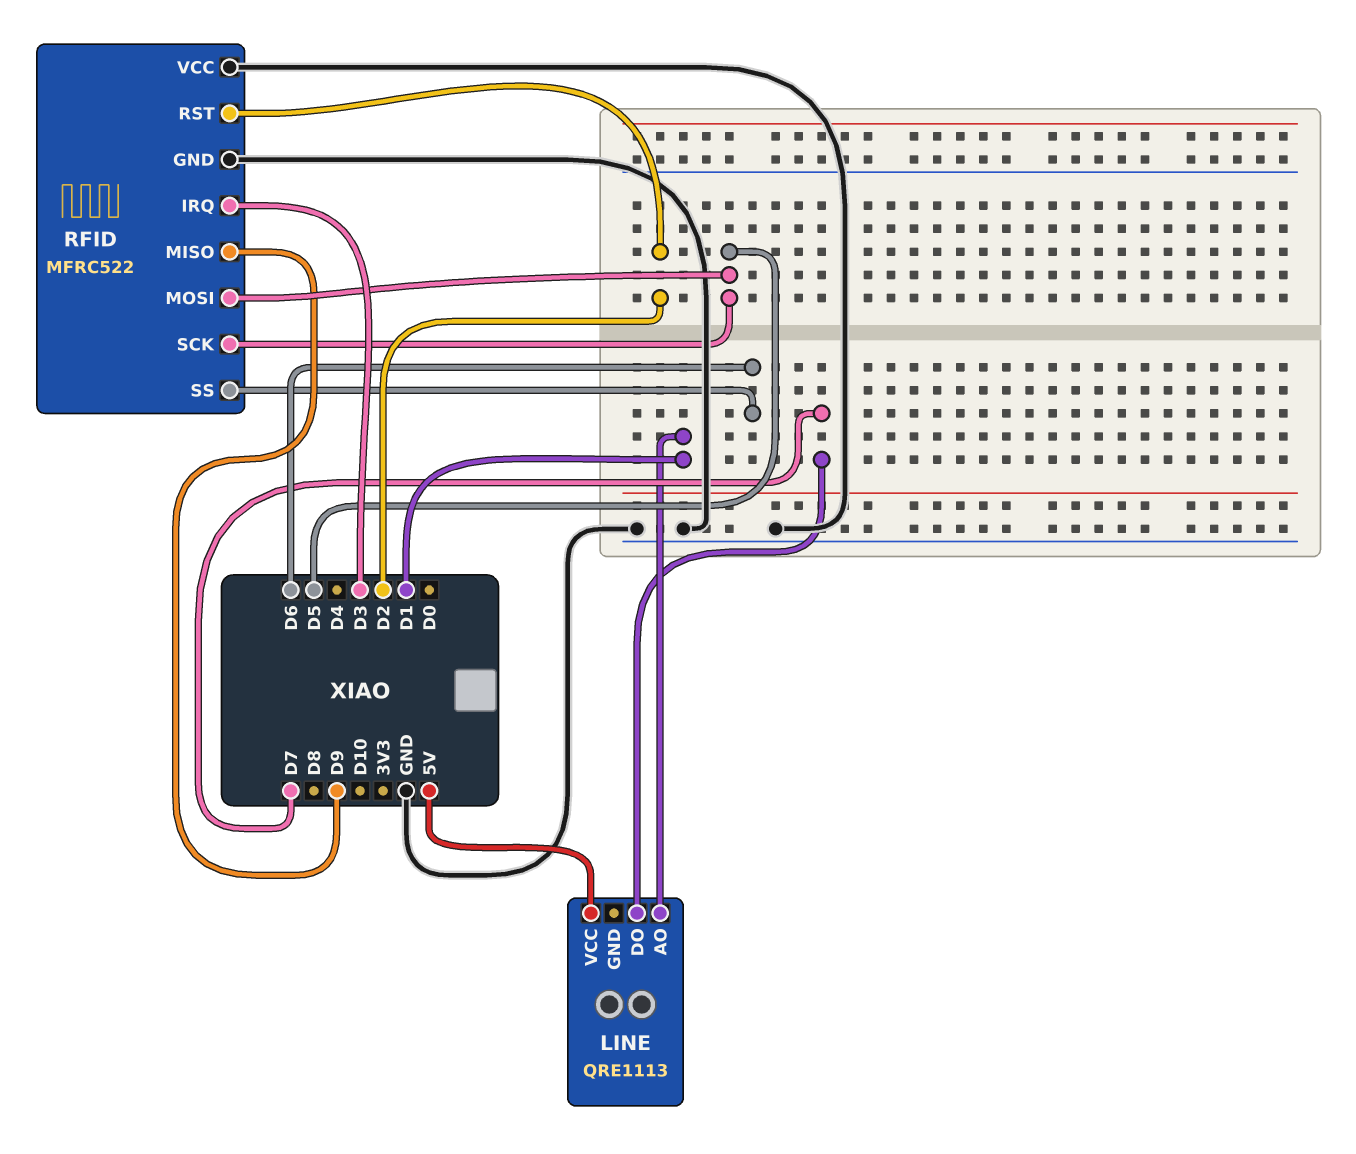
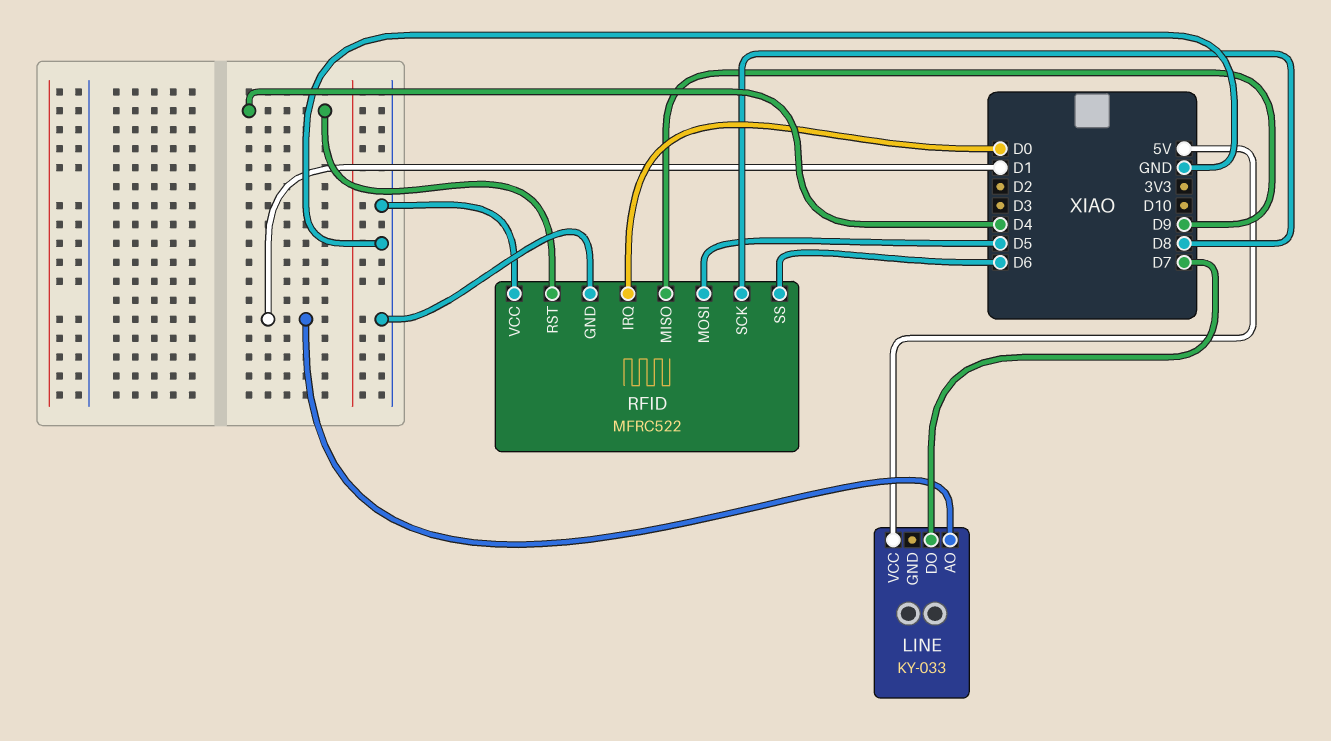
LINE: QRE1113 -> KY-033
RFID pin IRQ: D3 -> D0
RFID pin RST: D2 -> D4
RFID pin SCK: D5 -> D8

